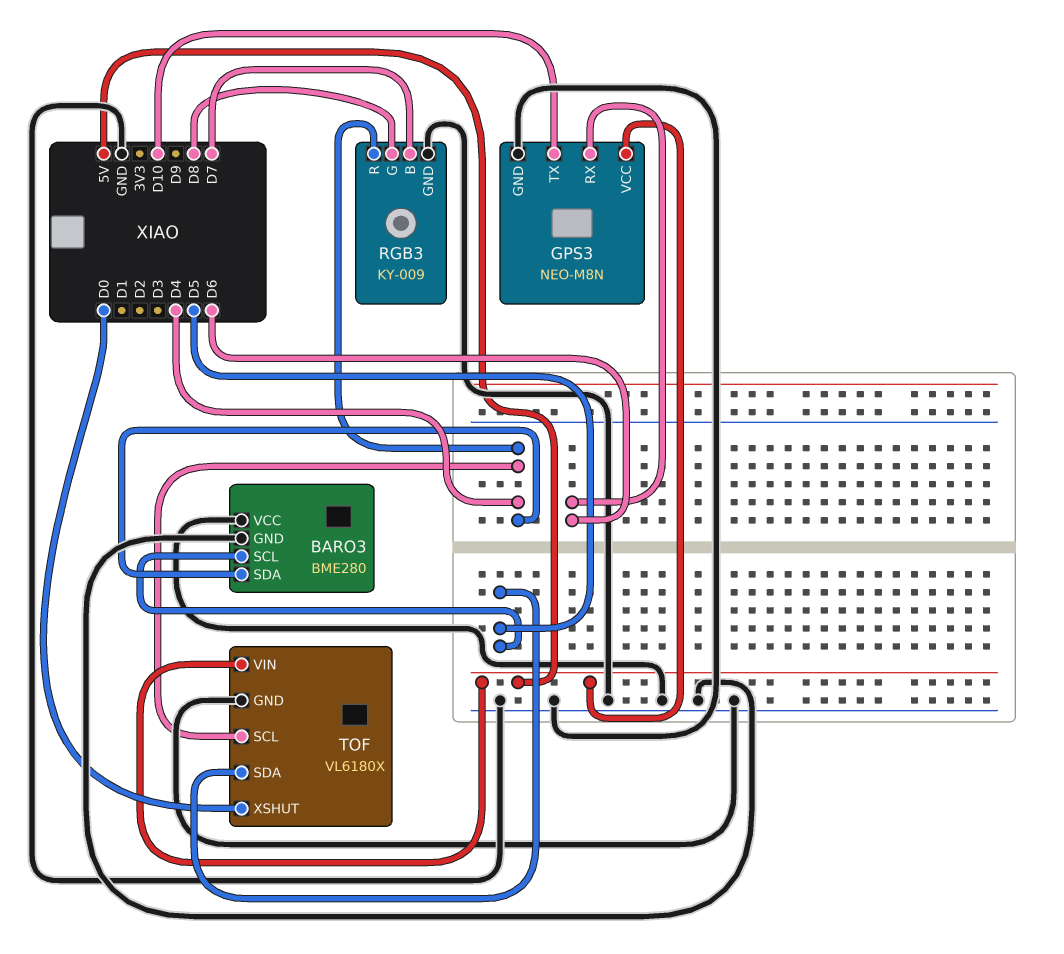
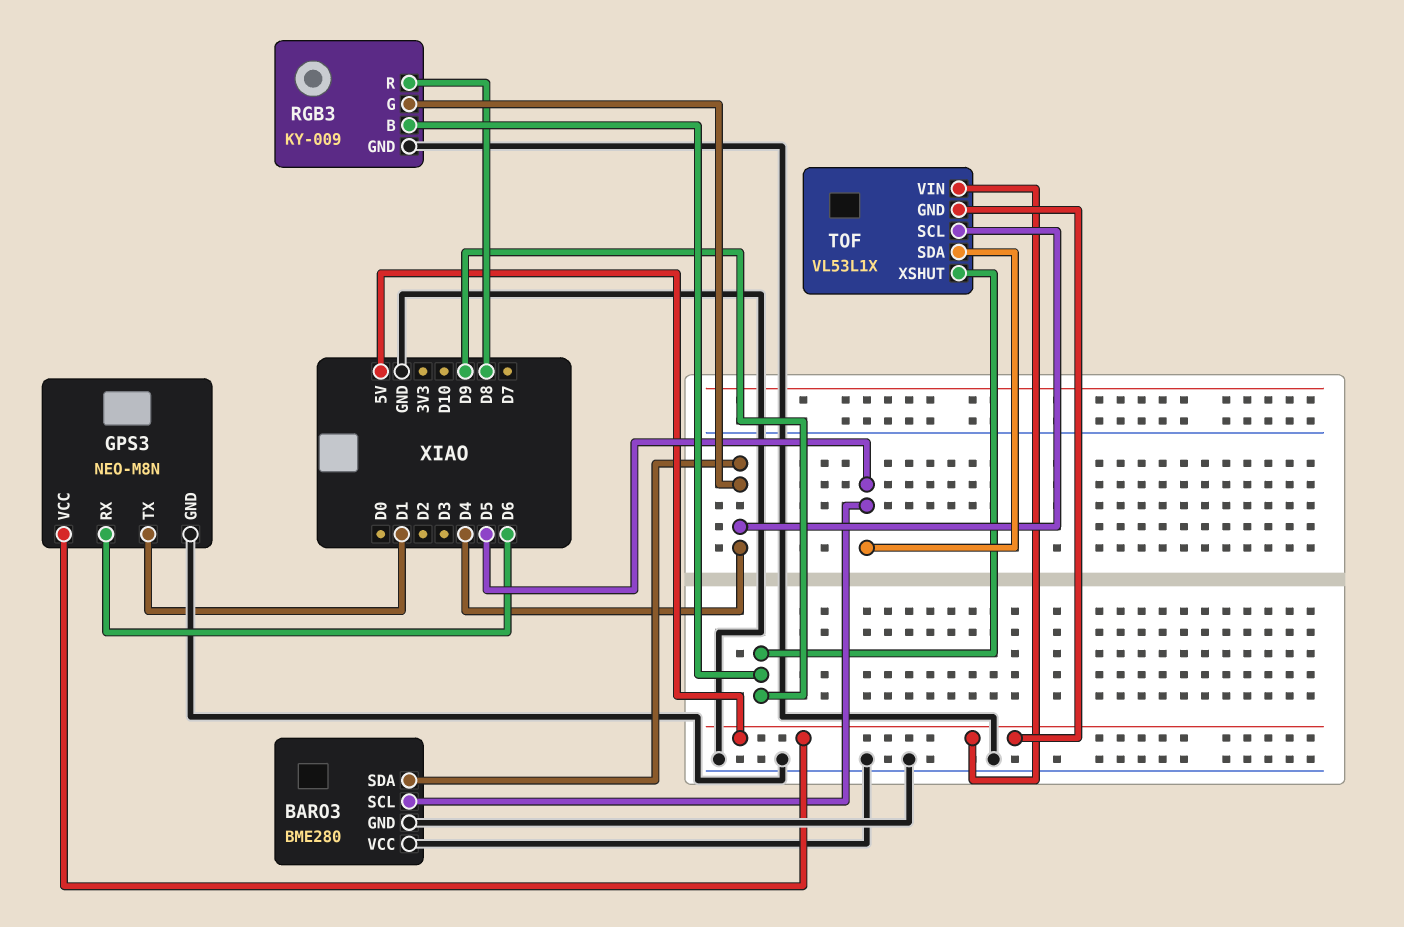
GPS3 pin TX: D10 -> D1
RGB3 pin B: D7 -> D9
RGB3 pin G: D8 -> D4
RGB3 pin R: D4 -> D8
TOF: VL6180X -> VL53L1X
TOF pin GND: GND -> 5V
TOF pin XSHUT: D0 -> D9

